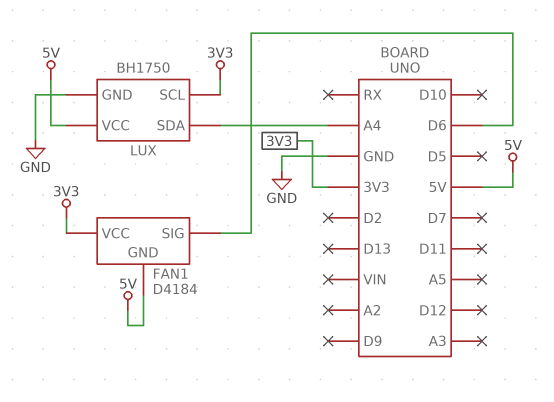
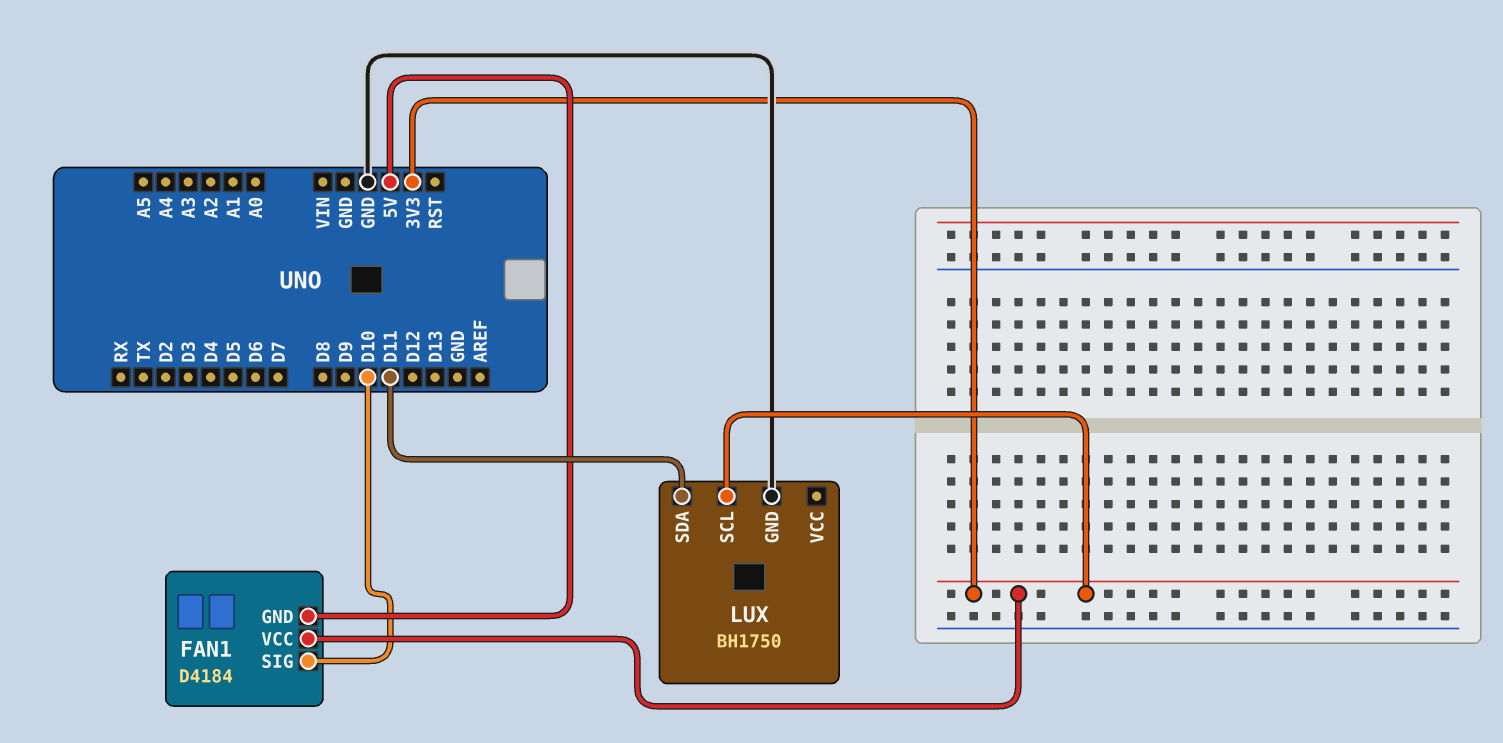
FAN1 pin SIG: D6 -> D10
LUX pin SDA: A4 -> D11
LUX pin VCC: 5V -> none

